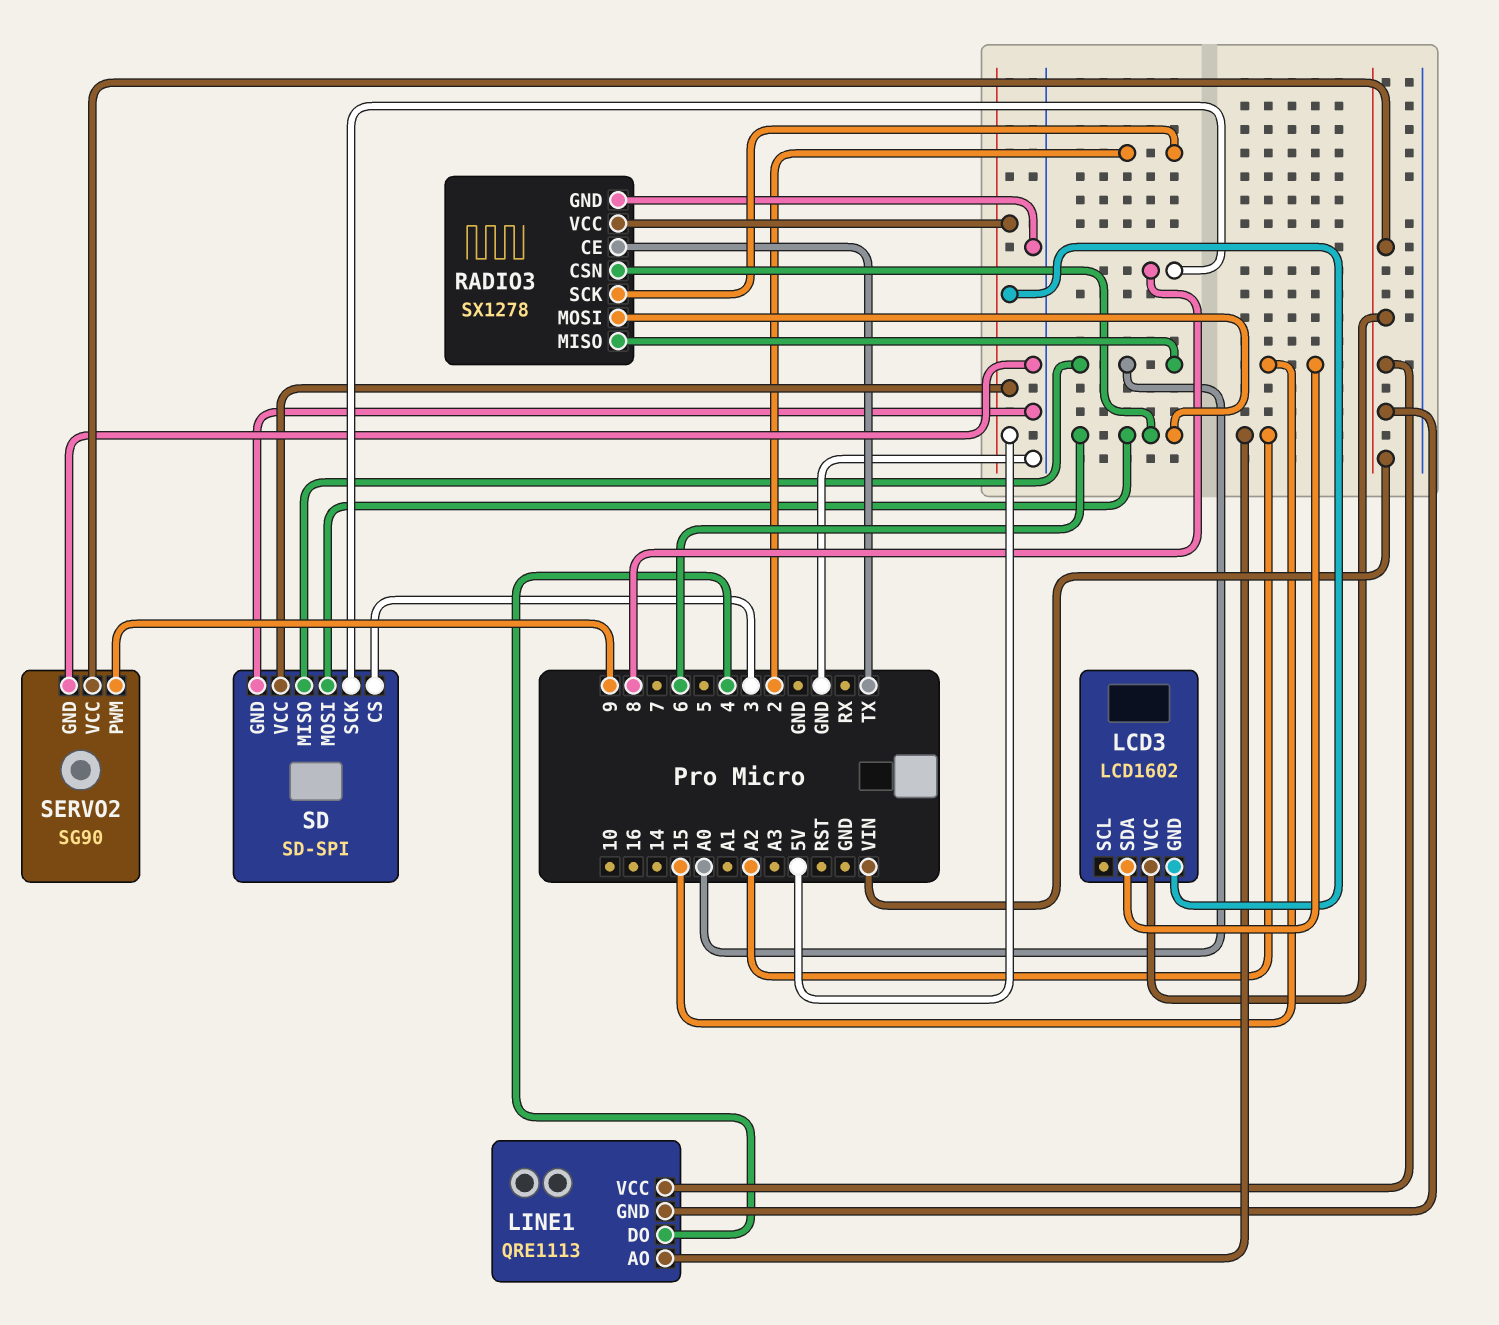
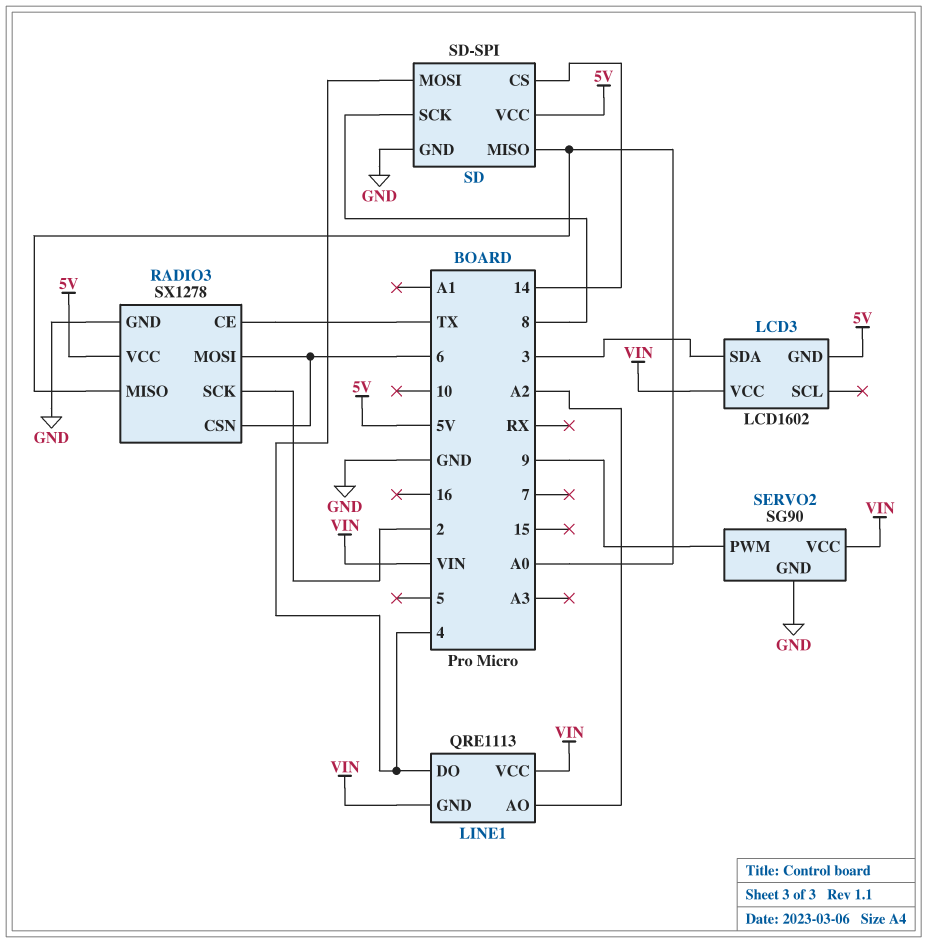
LCD3 pin SDA: 15 -> 3
SD pin CS: 3 -> 14
SD pin MOSI: 6 -> 4

